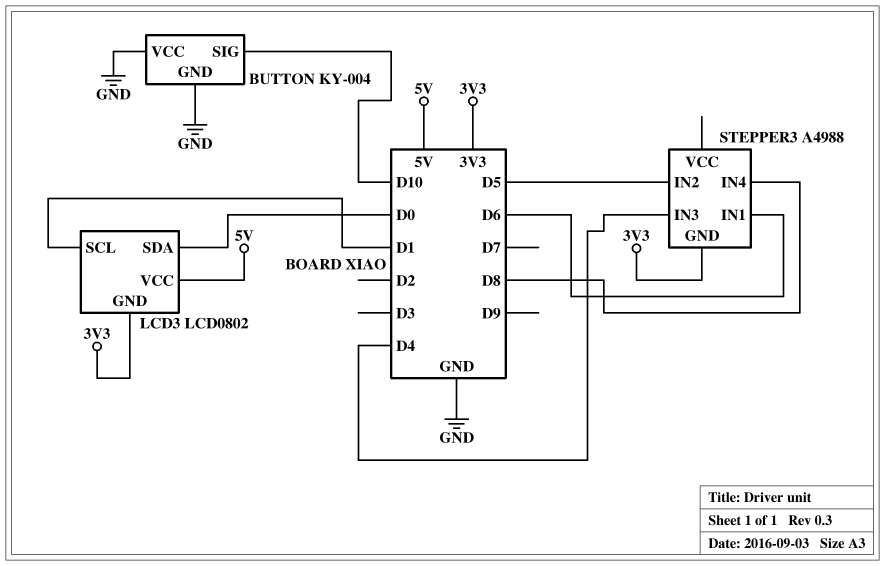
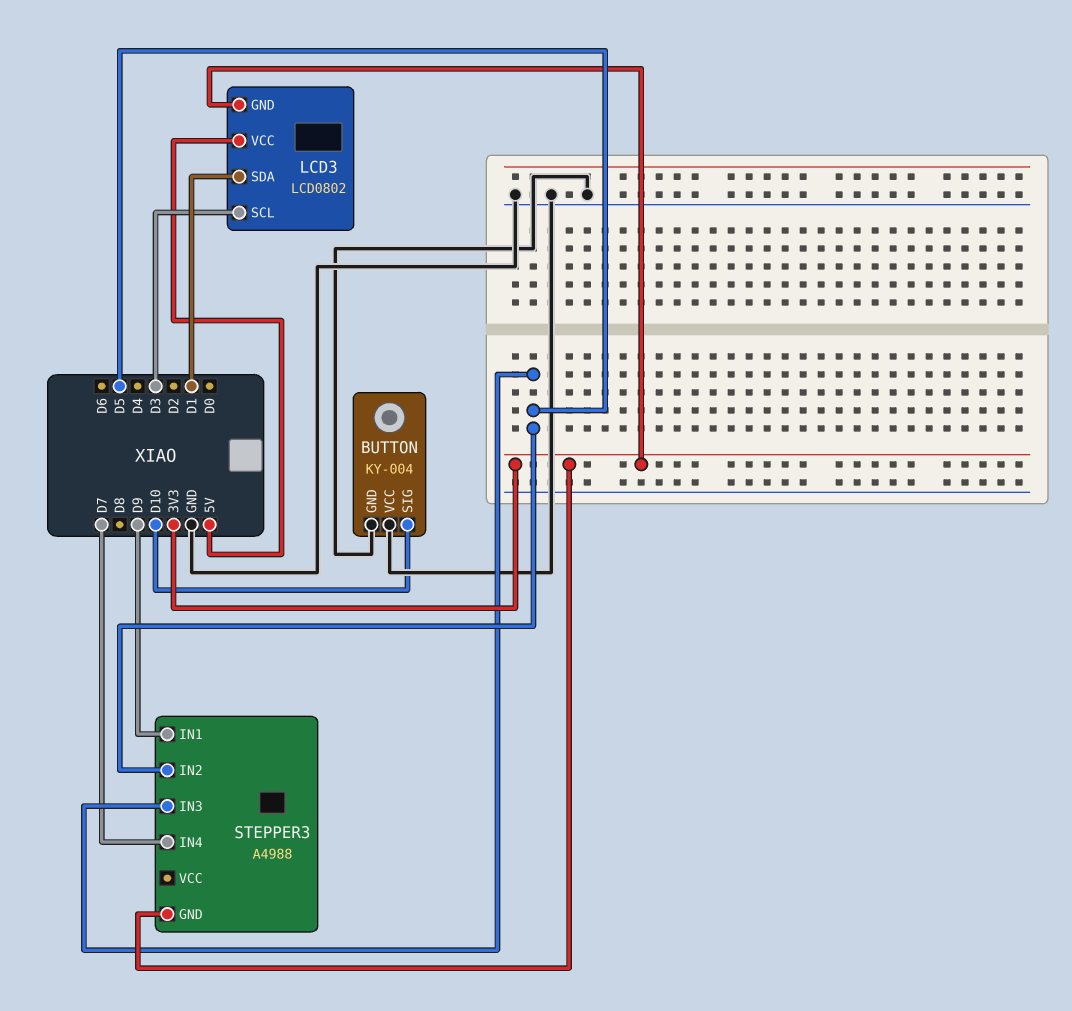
LCD3 pin SCL: D1 -> D3
LCD3 pin SDA: D0 -> D1
STEPPER3 pin IN1: D6 -> D9
STEPPER3 pin IN3: D4 -> D5
STEPPER3 pin IN4: D8 -> D7

